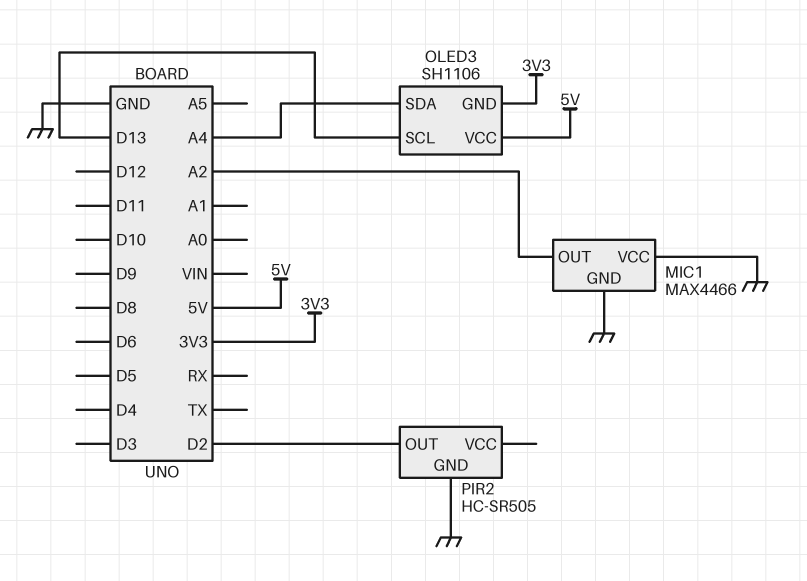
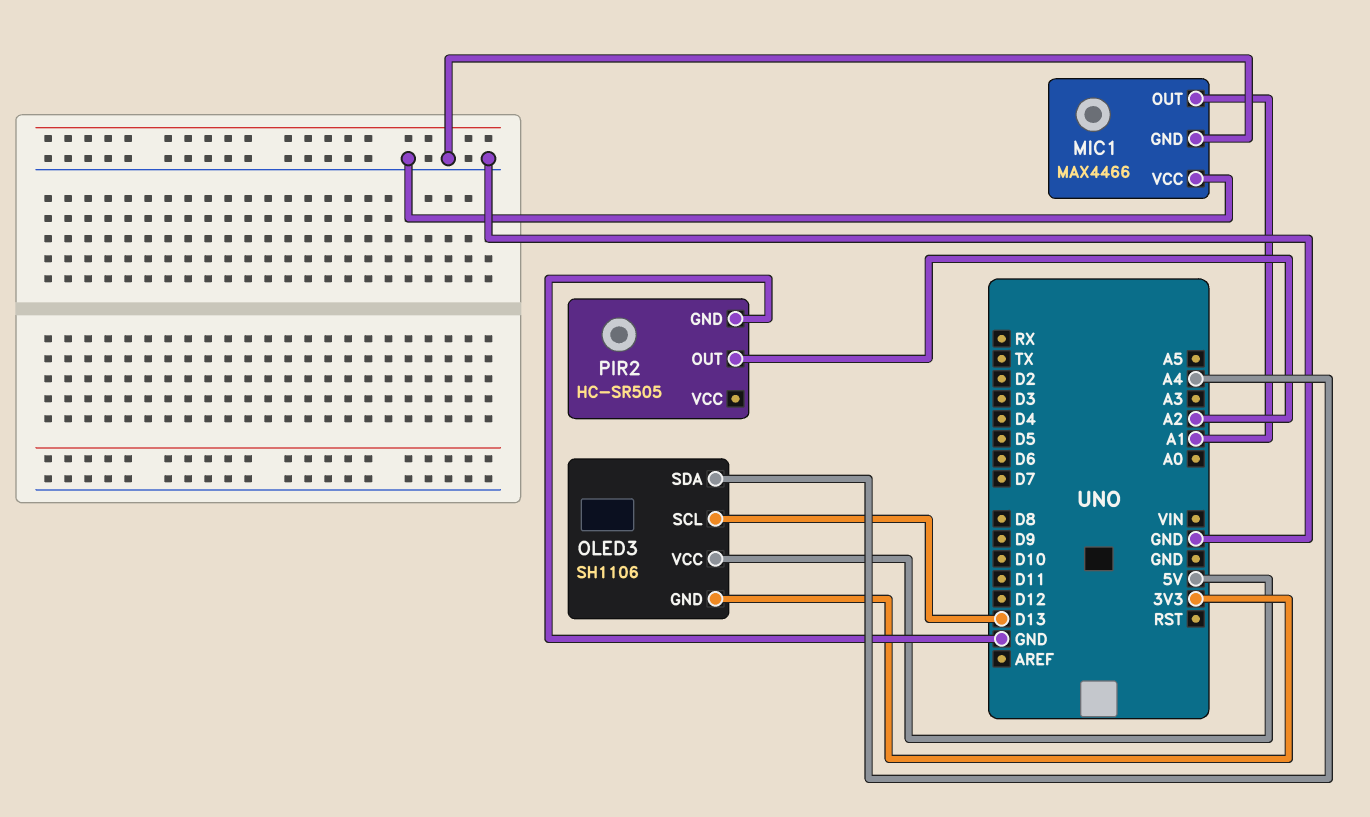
MIC1 pin OUT: A2 -> A1
PIR2 pin OUT: D2 -> A2

